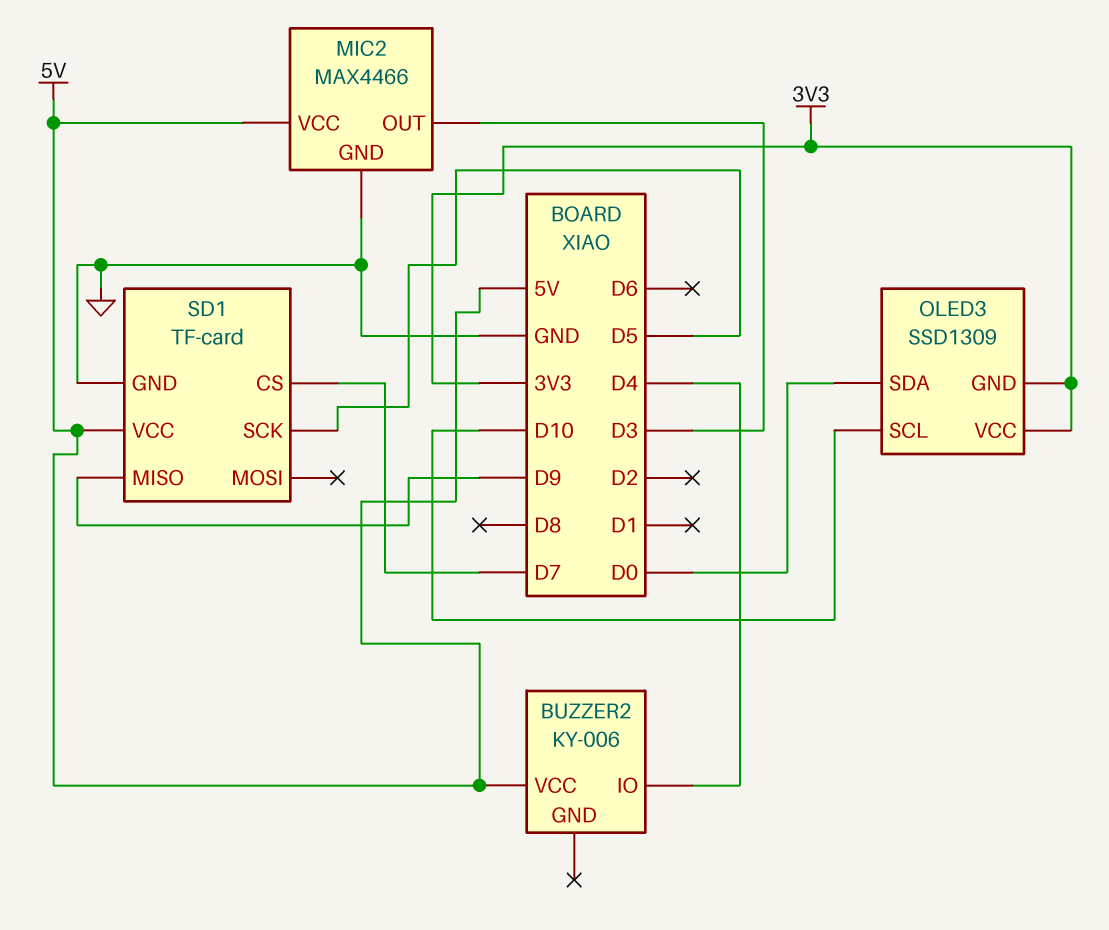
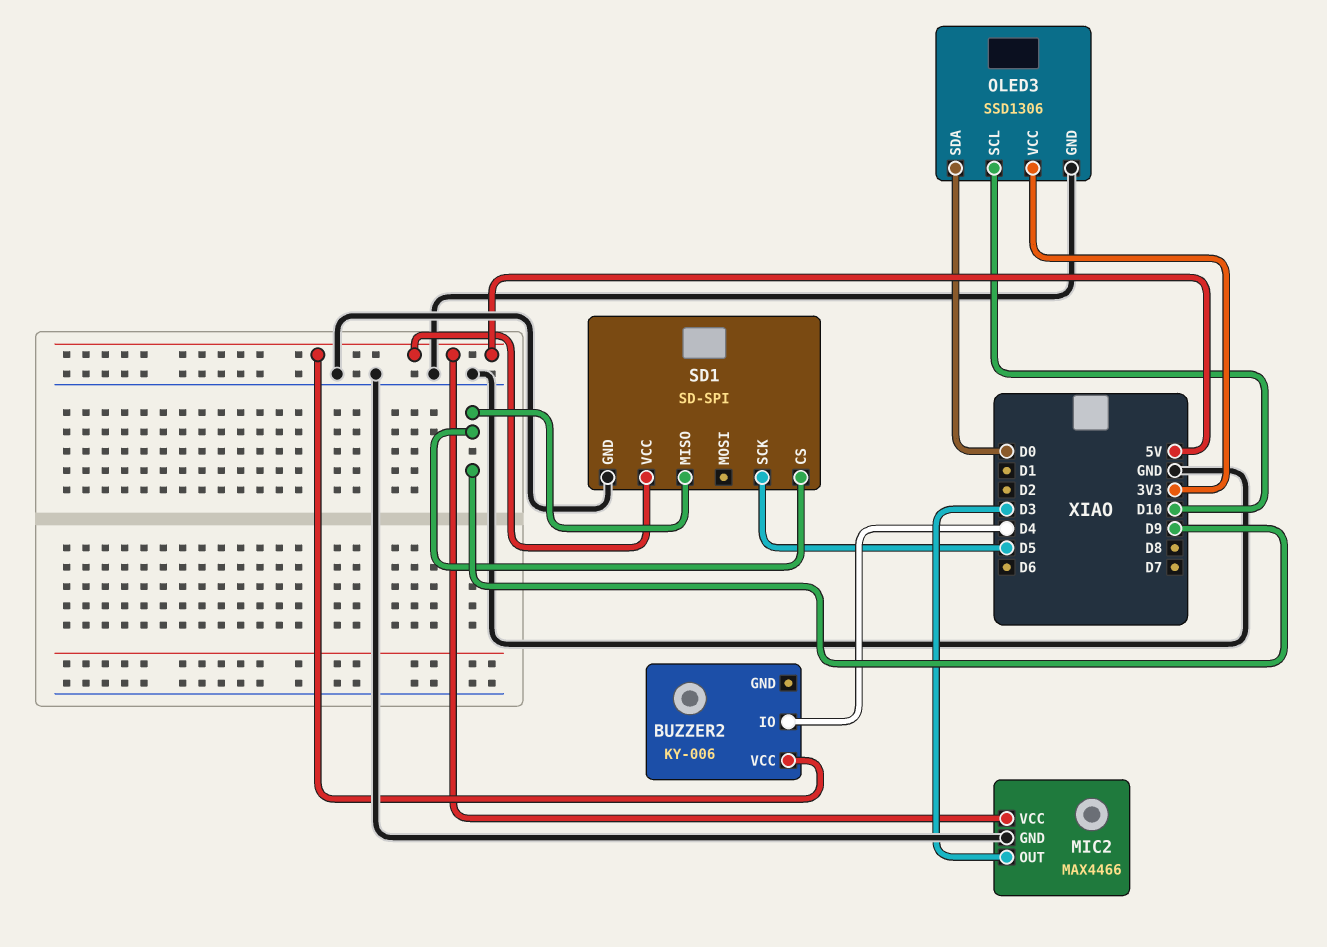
OLED3: SSD1309 -> SSD1306
OLED3 pin GND: 3V3 -> GND
SD1: TF-card -> SD-SPI
SD1 pin CS: D7 -> D9

